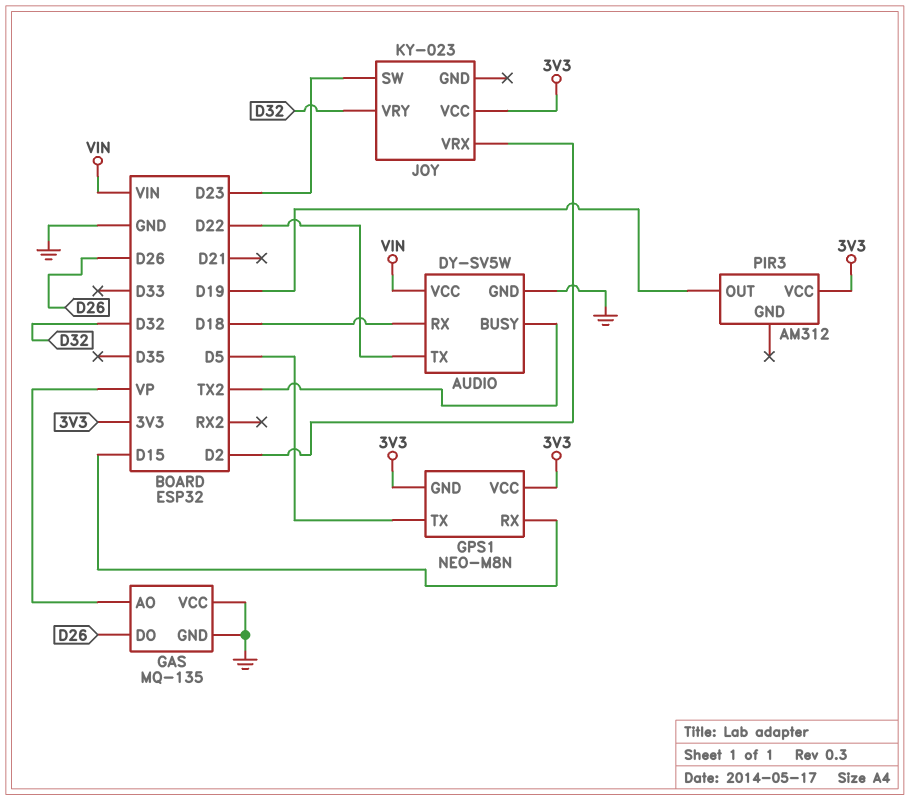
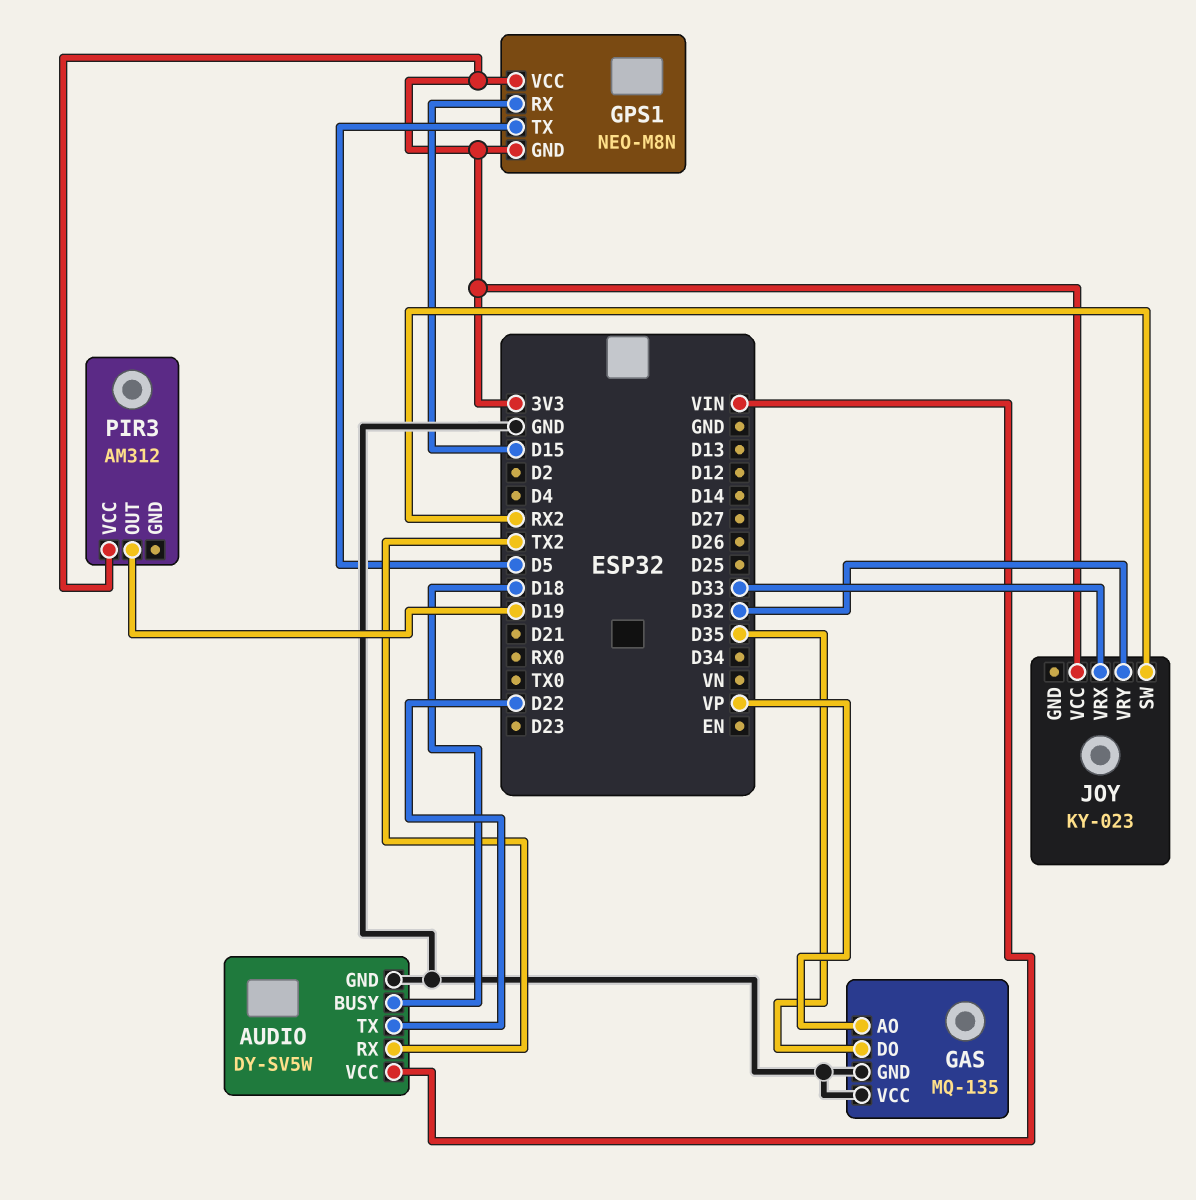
AUDIO pin BUSY: TX2 -> D18
AUDIO pin RX: D18 -> TX2
GAS pin DO: D26 -> D35
JOY pin SW: D23 -> RX2
JOY pin VRX: D2 -> D33

